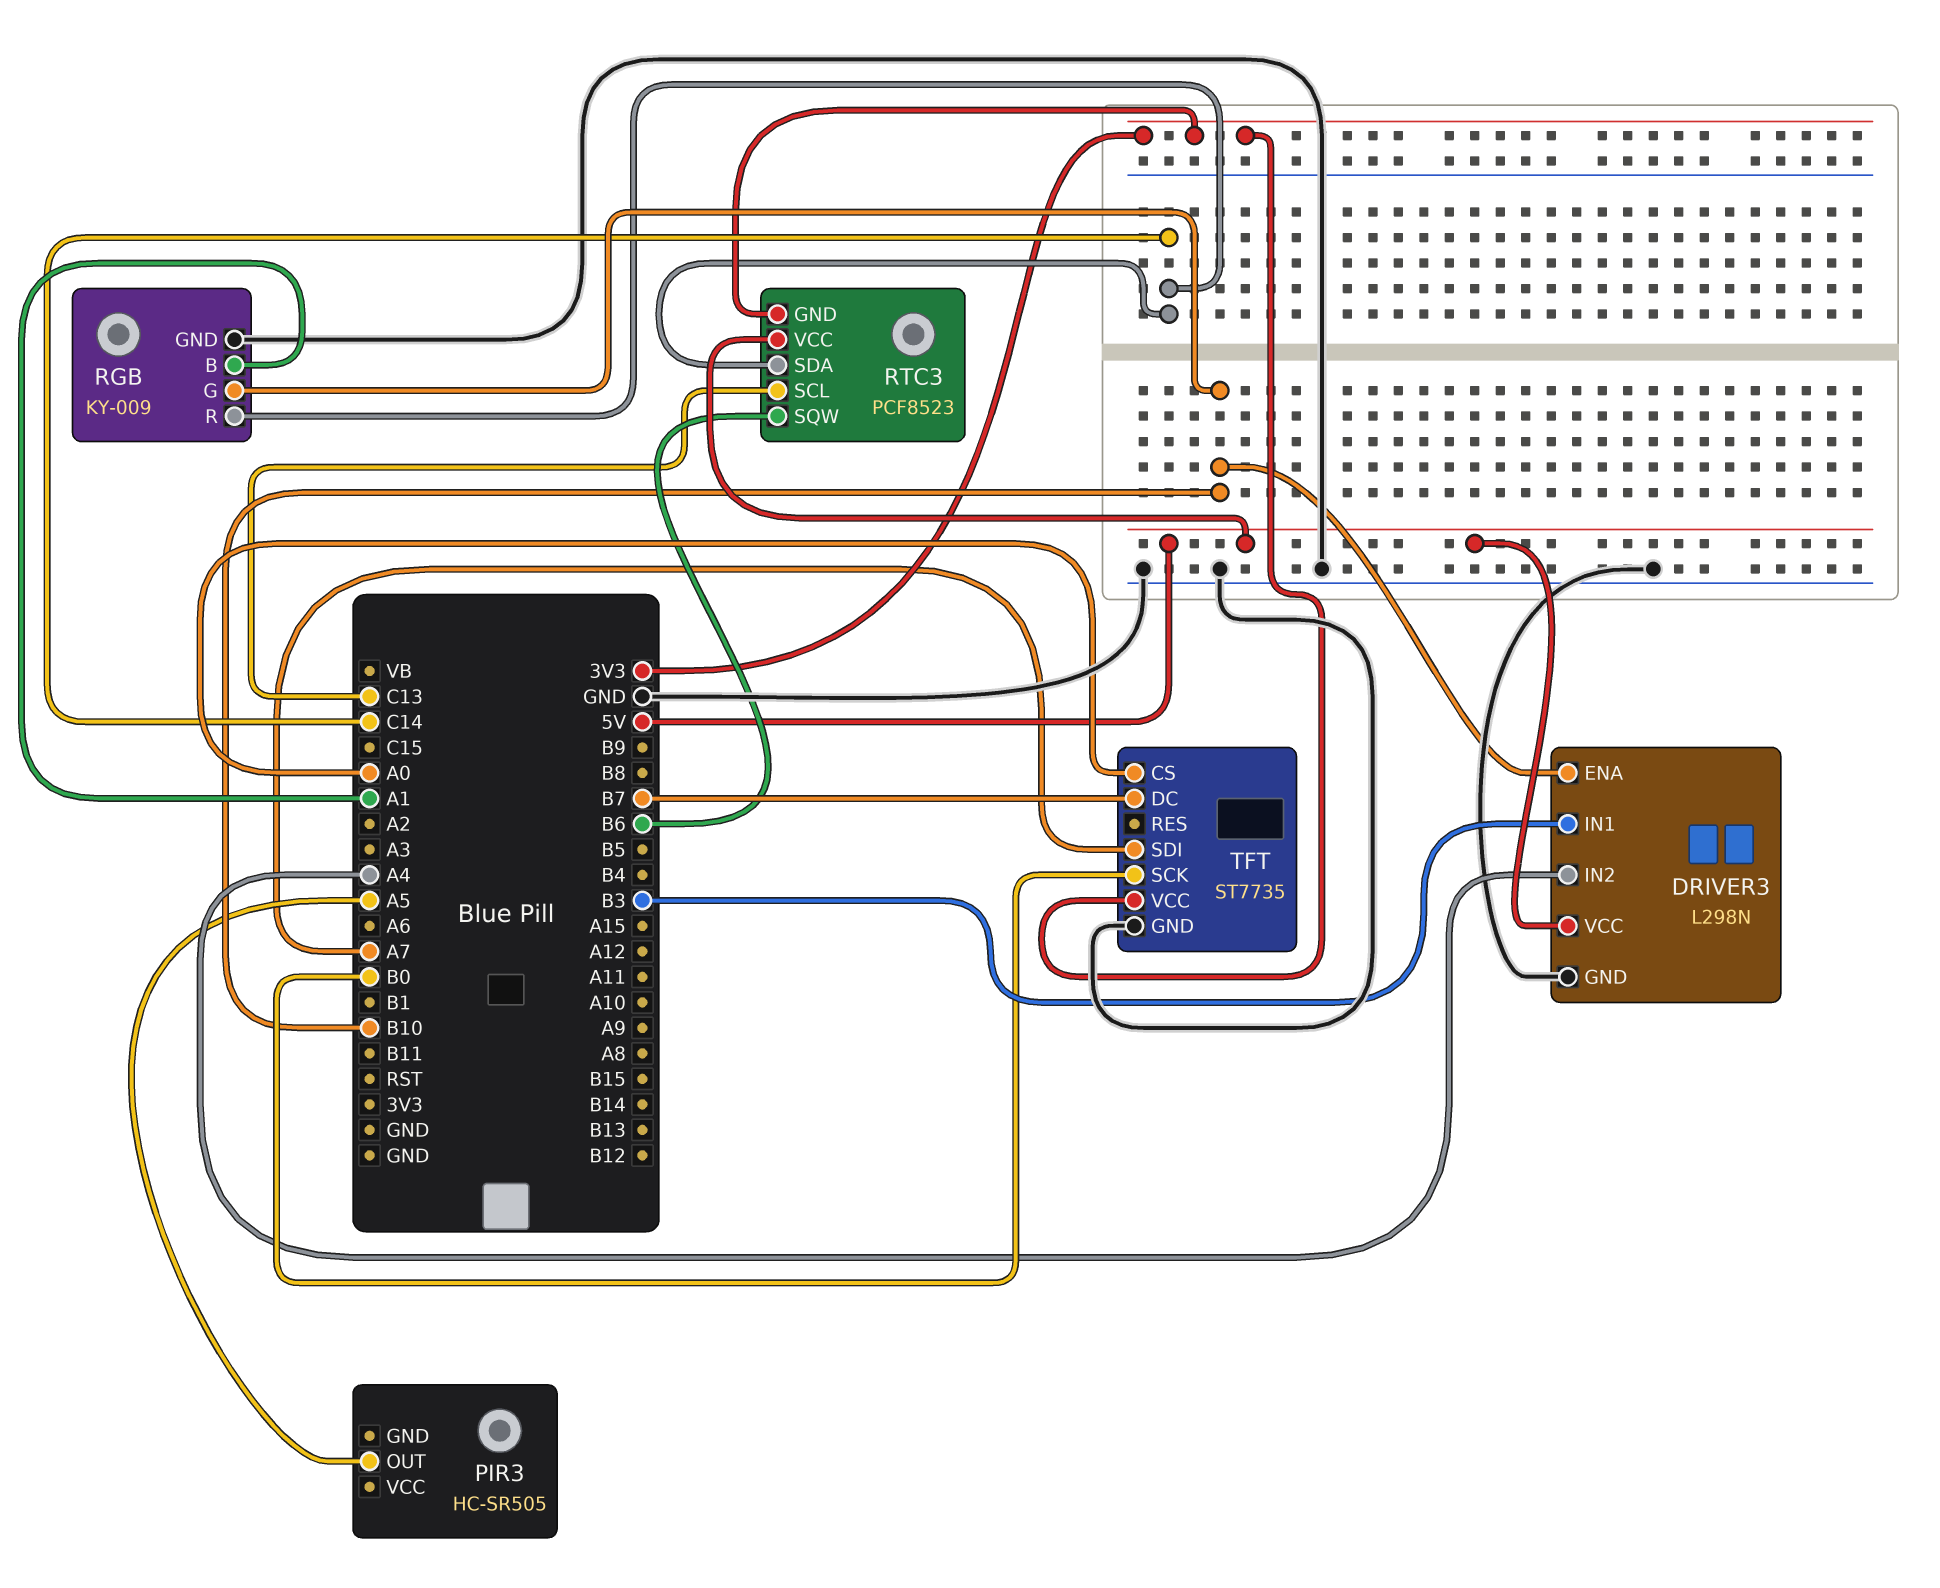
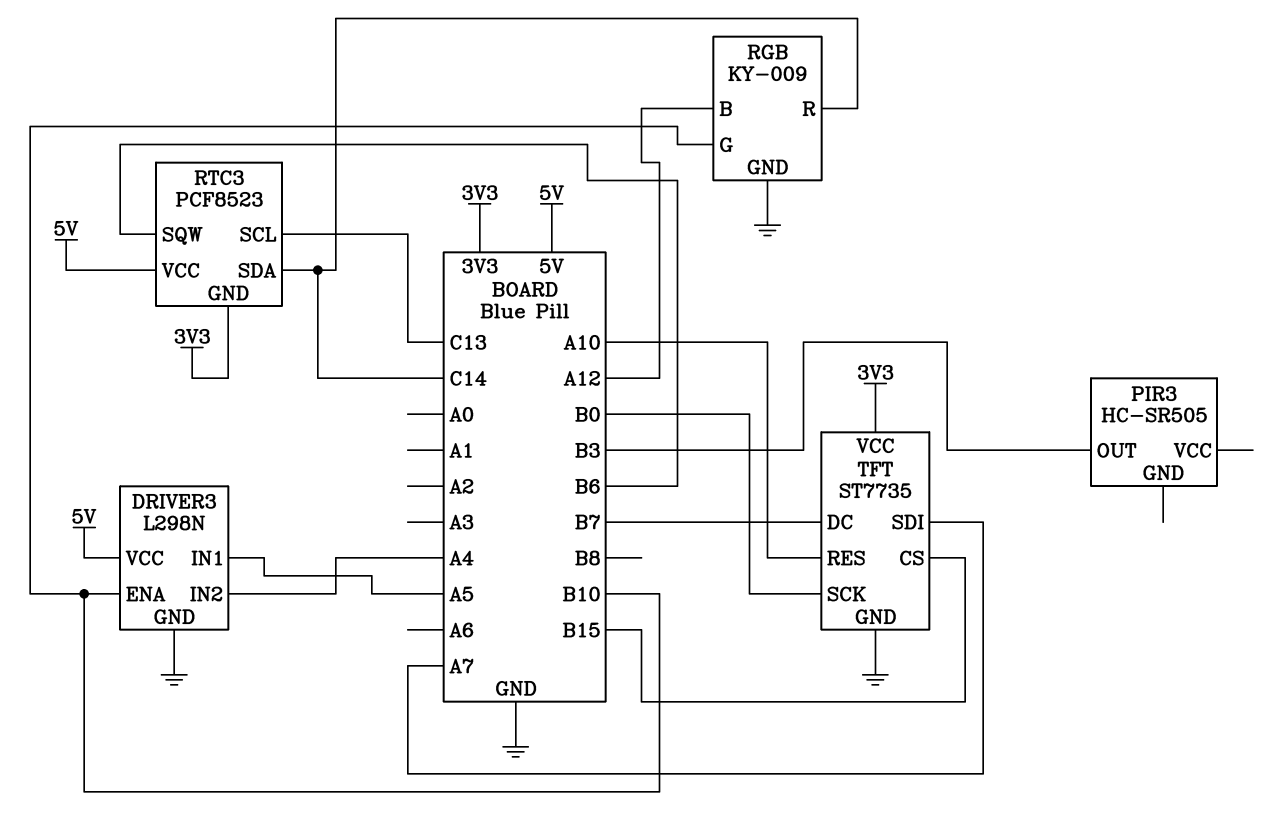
DRIVER3 pin IN1: B3 -> A5
PIR3 pin OUT: A5 -> B3
RGB pin B: A1 -> A12
TFT pin CS: A0 -> B15
TFT pin RES: none -> A10

